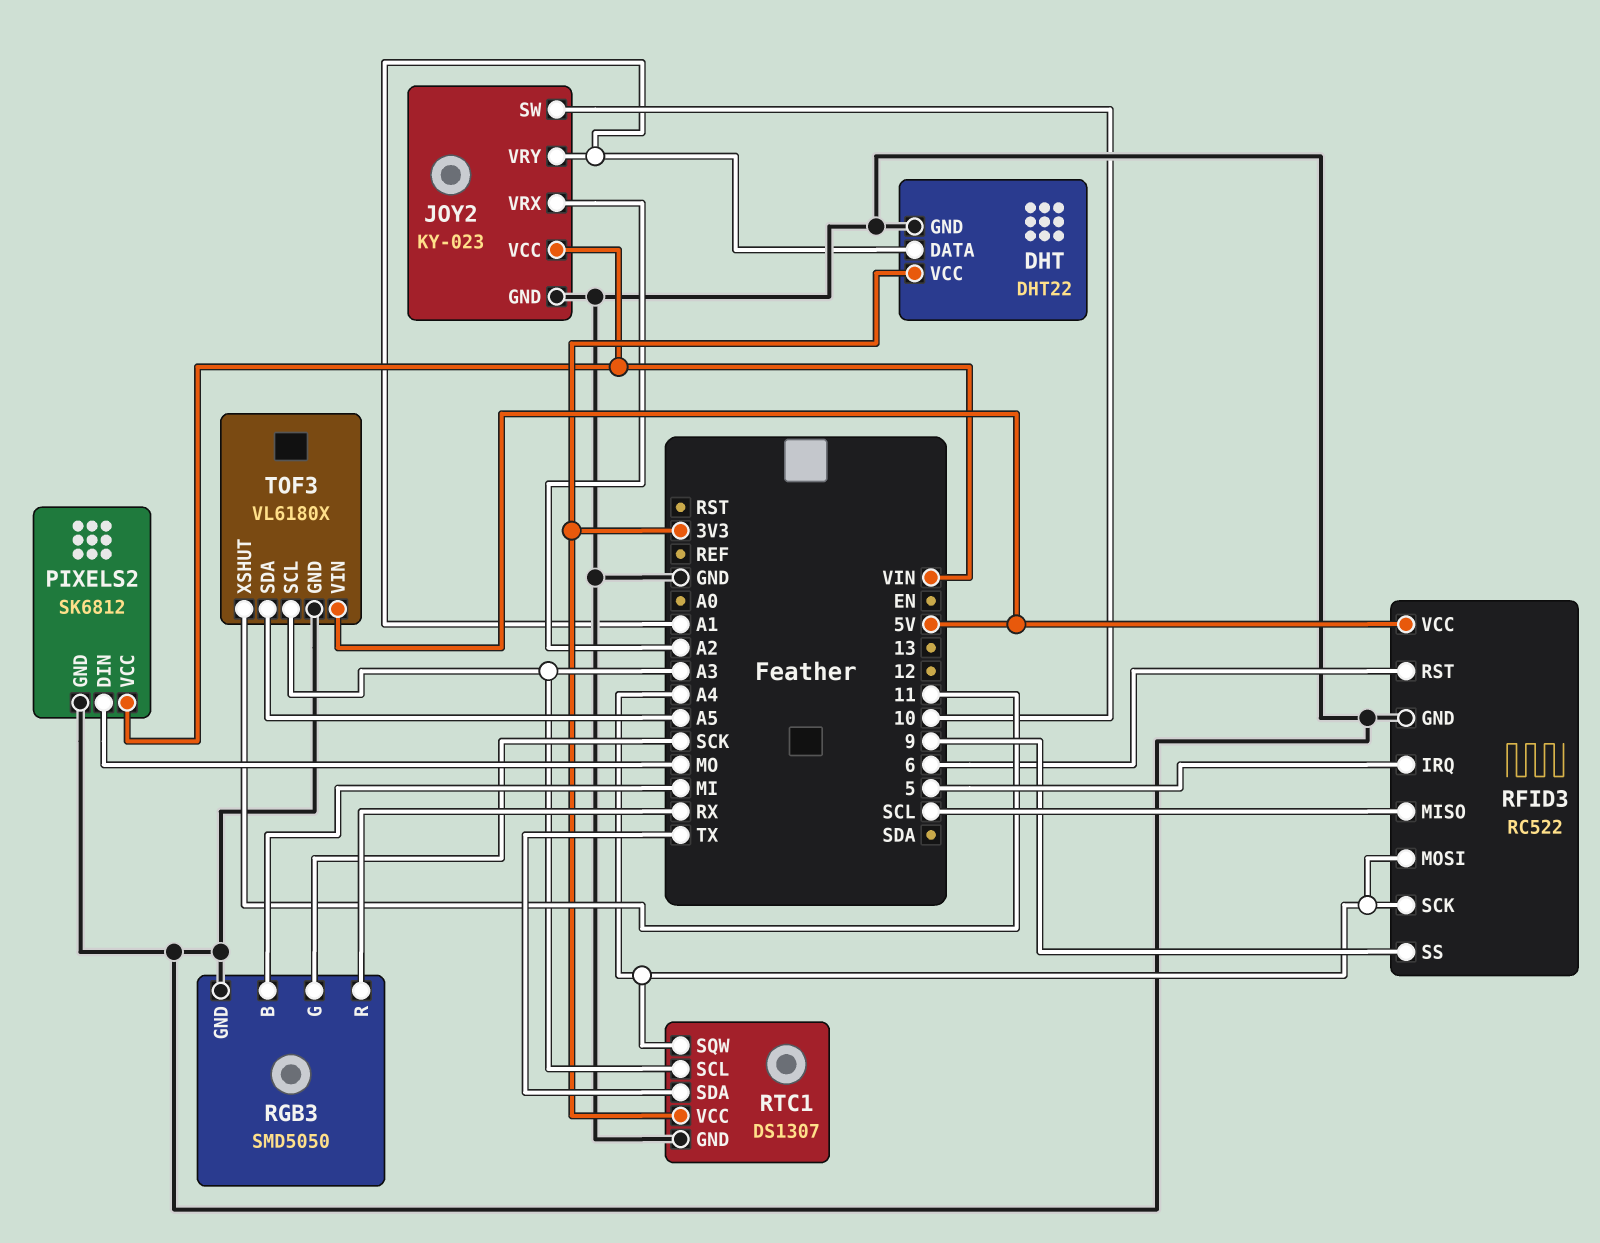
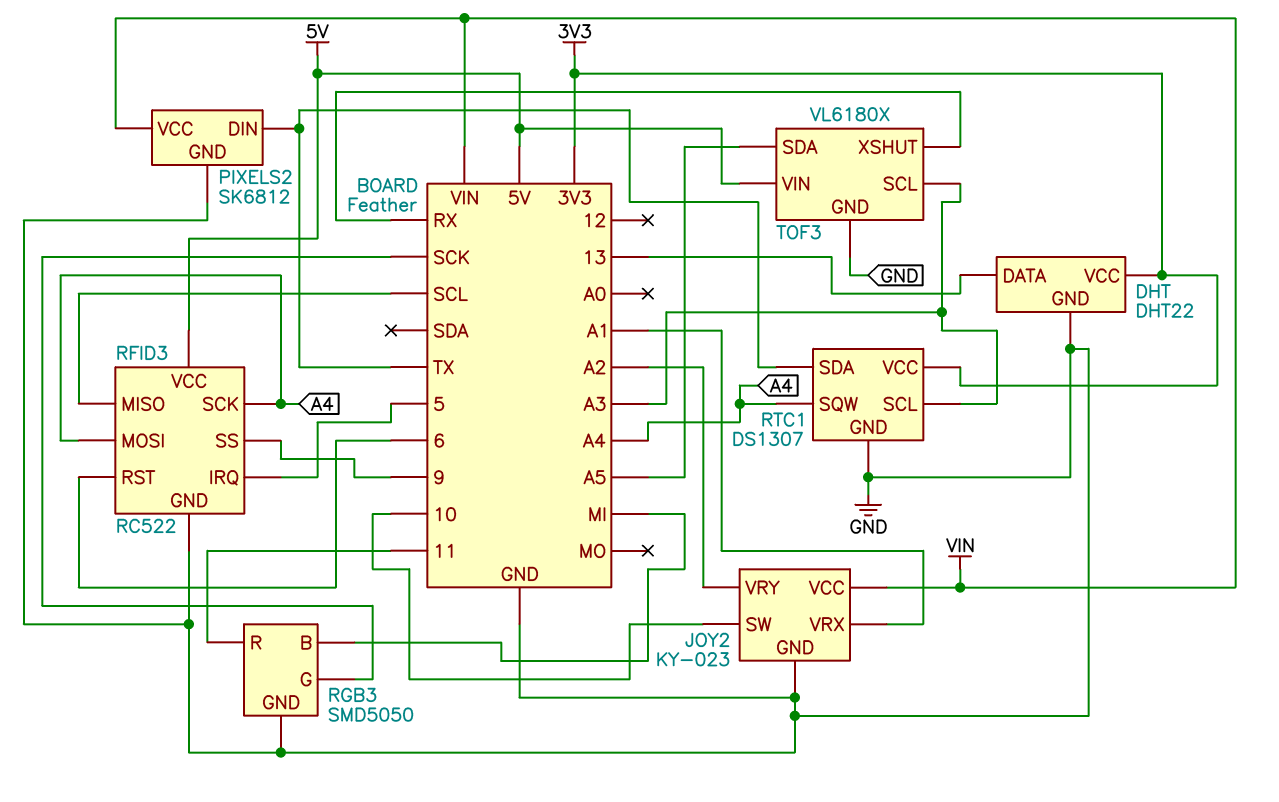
DHT pin DATA: A1 -> 13
JOY2 pin VRX: A2 -> A1
JOY2 pin VRY: A1 -> A2
PIXELS2 pin DIN: MO -> TX
RGB3 pin R: RX -> 11
TOF3 pin XSHUT: 11 -> RX

